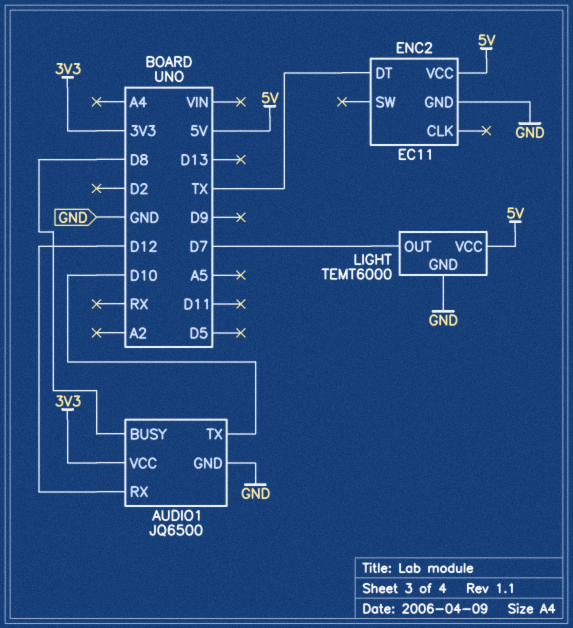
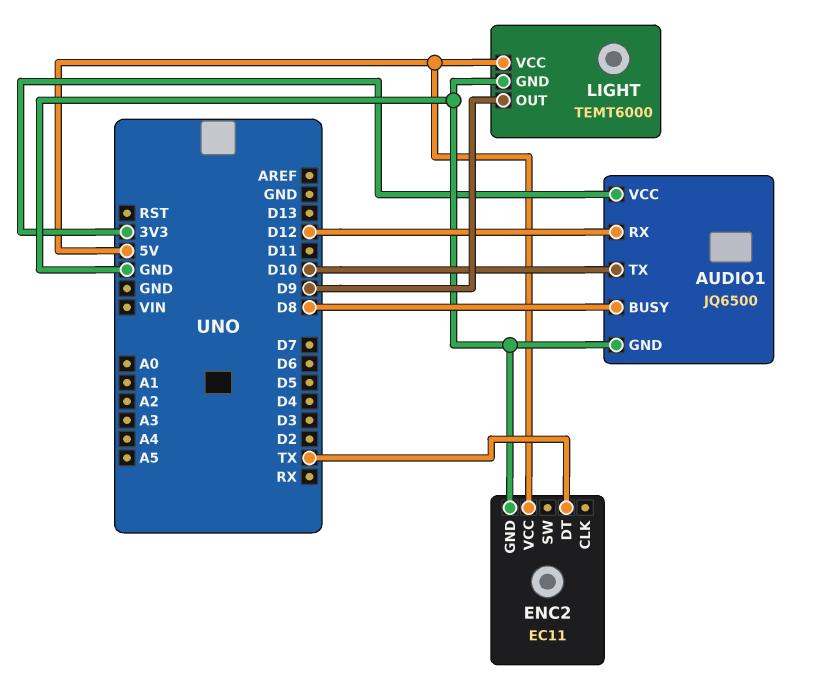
LIGHT pin OUT: D7 -> D9

